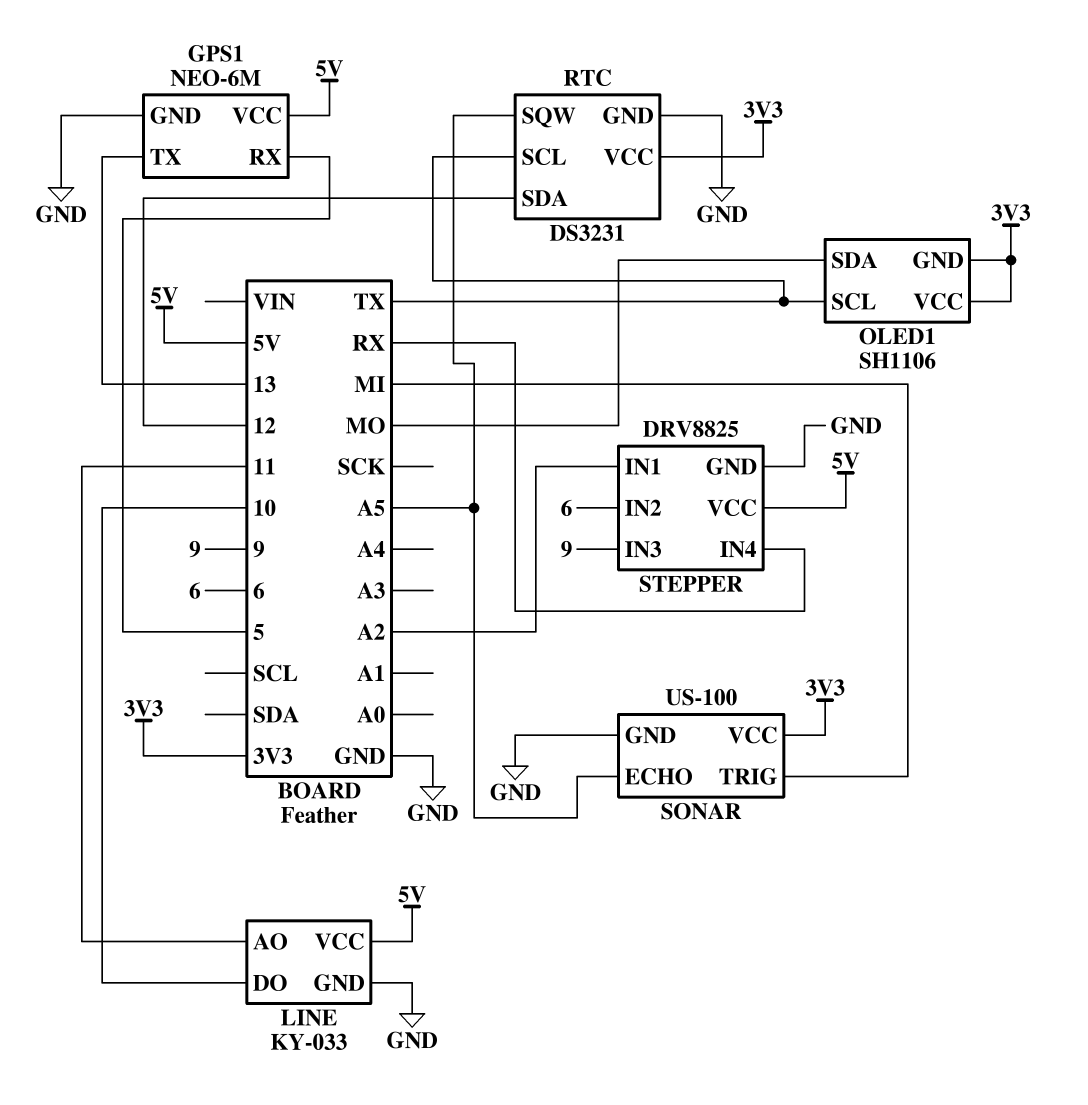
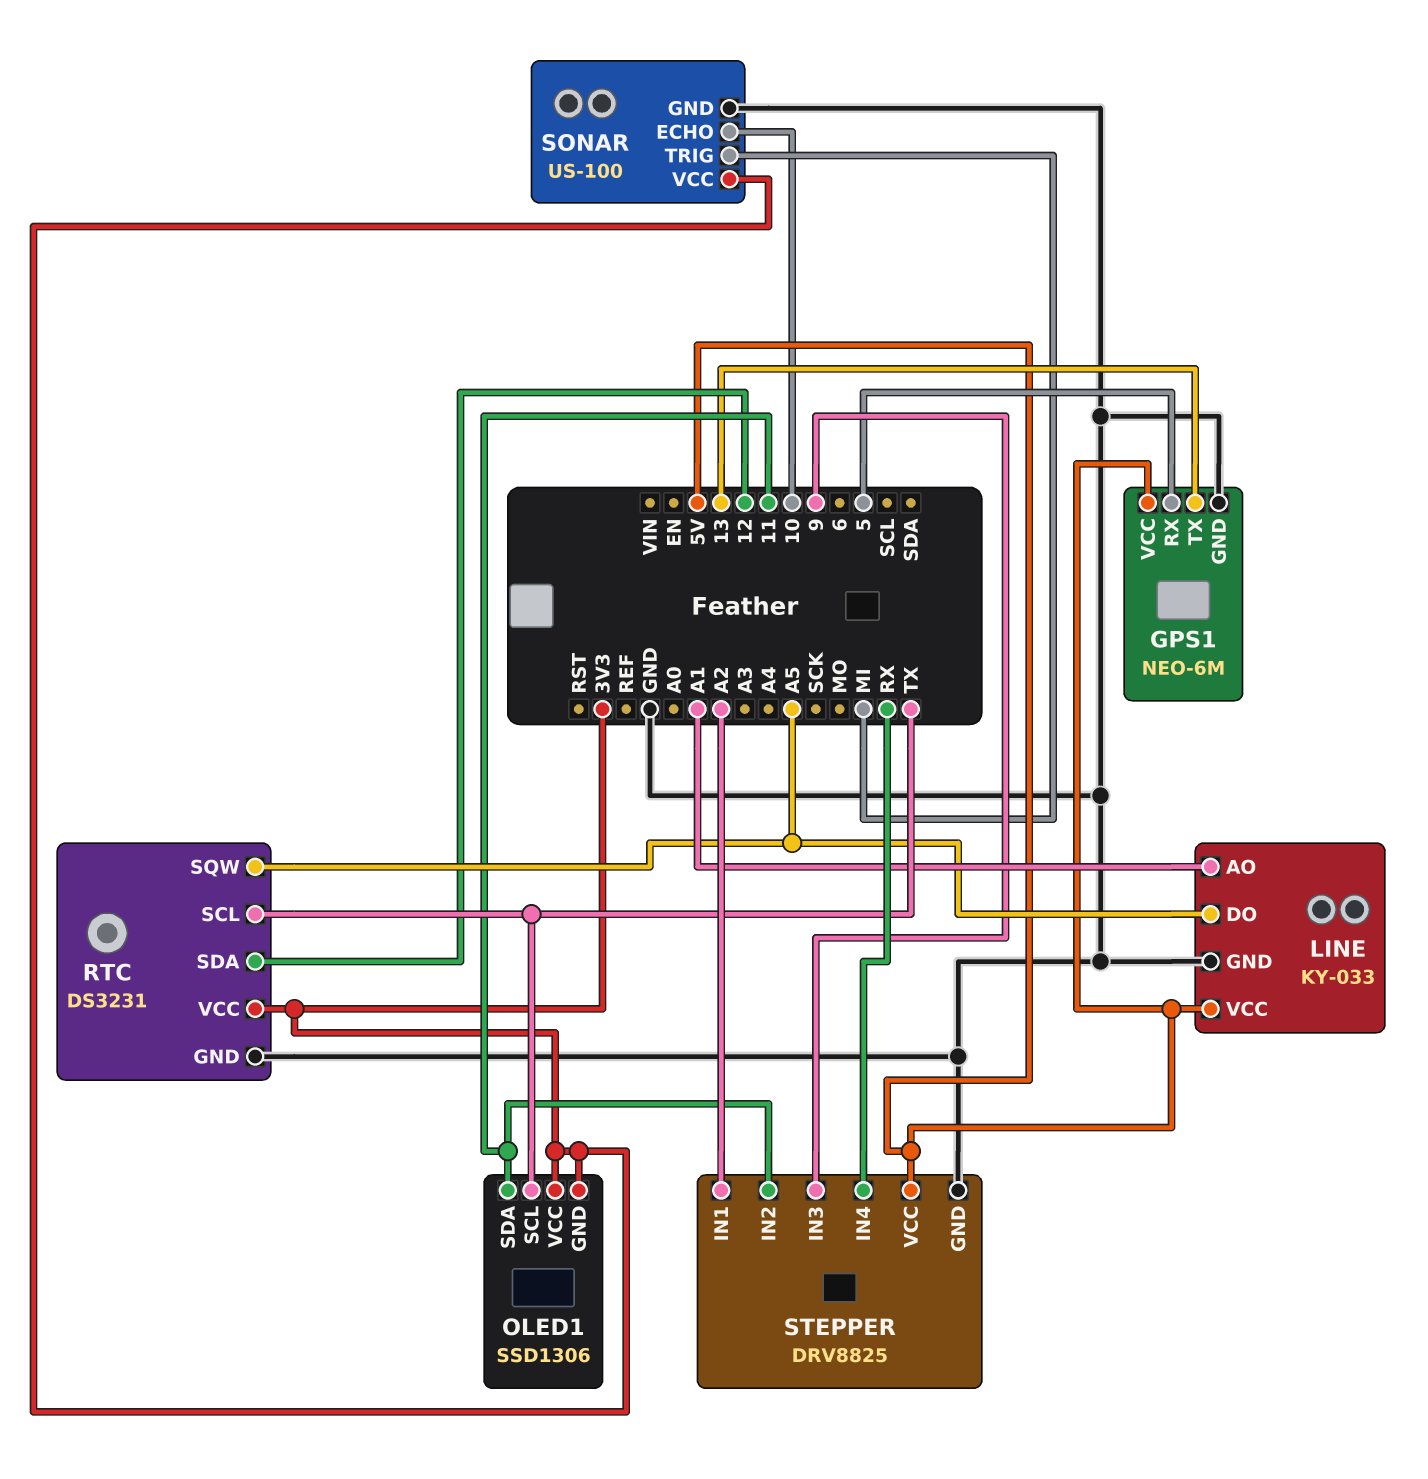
LINE pin AO: 11 -> A1
LINE pin DO: 10 -> A5
OLED1: SH1106 -> SSD1306
OLED1 pin SDA: MO -> 11
SONAR pin ECHO: A5 -> 10
STEPPER pin IN2: 6 -> 11

